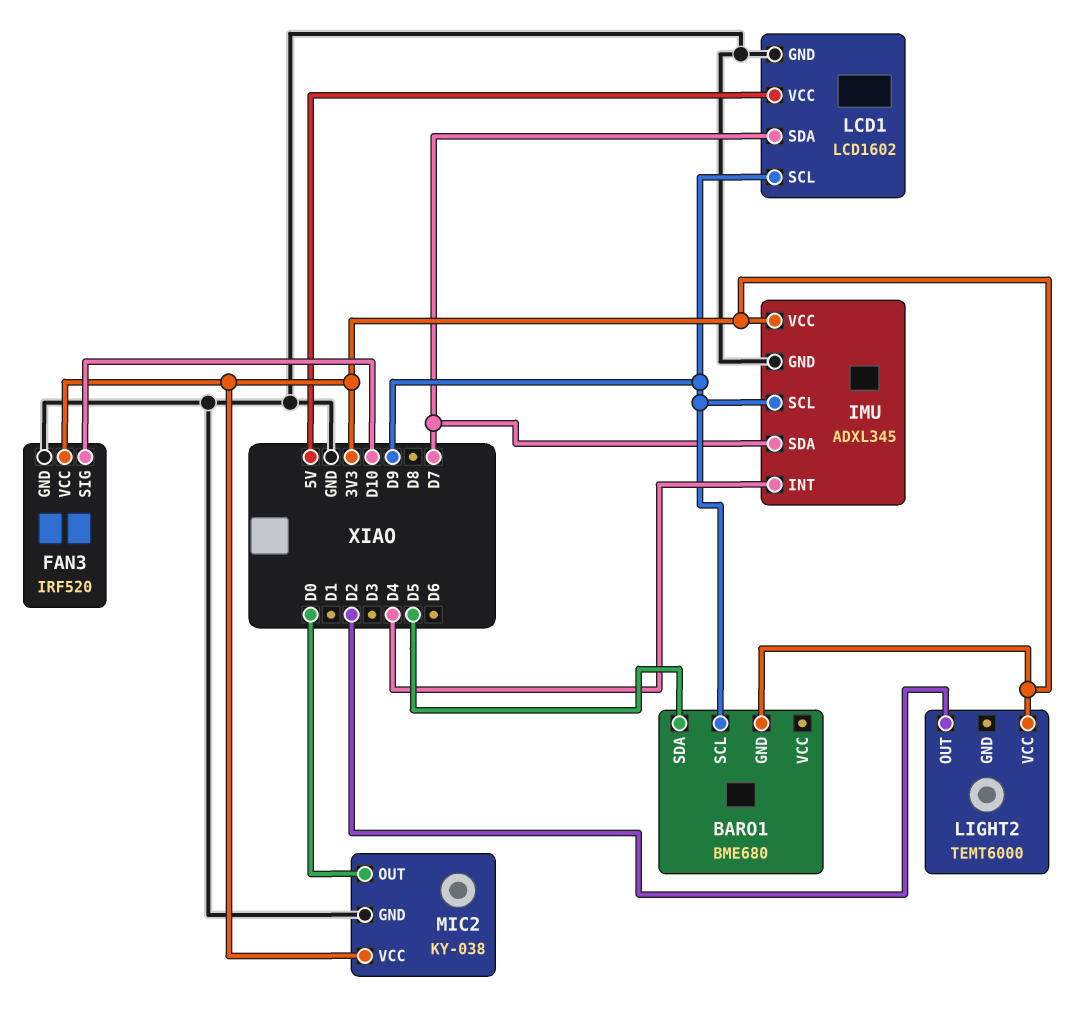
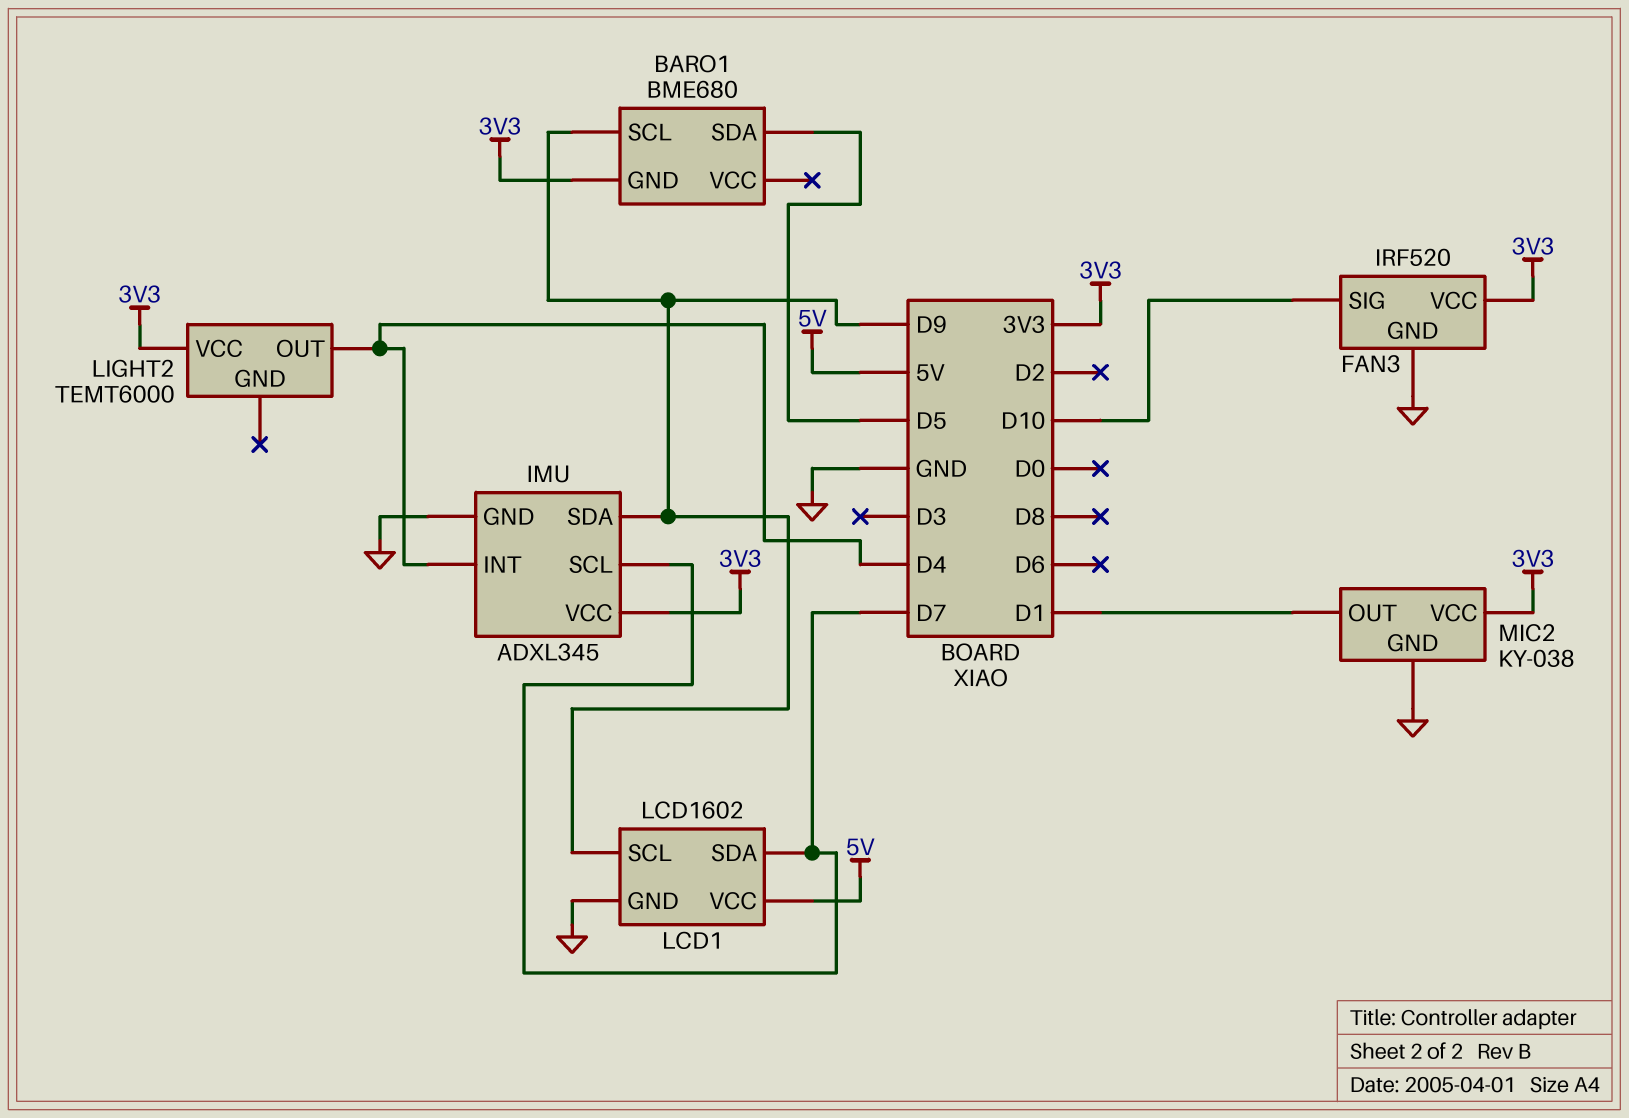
IMU pin SCL: D9 -> D7
IMU pin SDA: D7 -> D9
LIGHT2 pin OUT: D2 -> D4
MIC2 pin OUT: D0 -> D1

